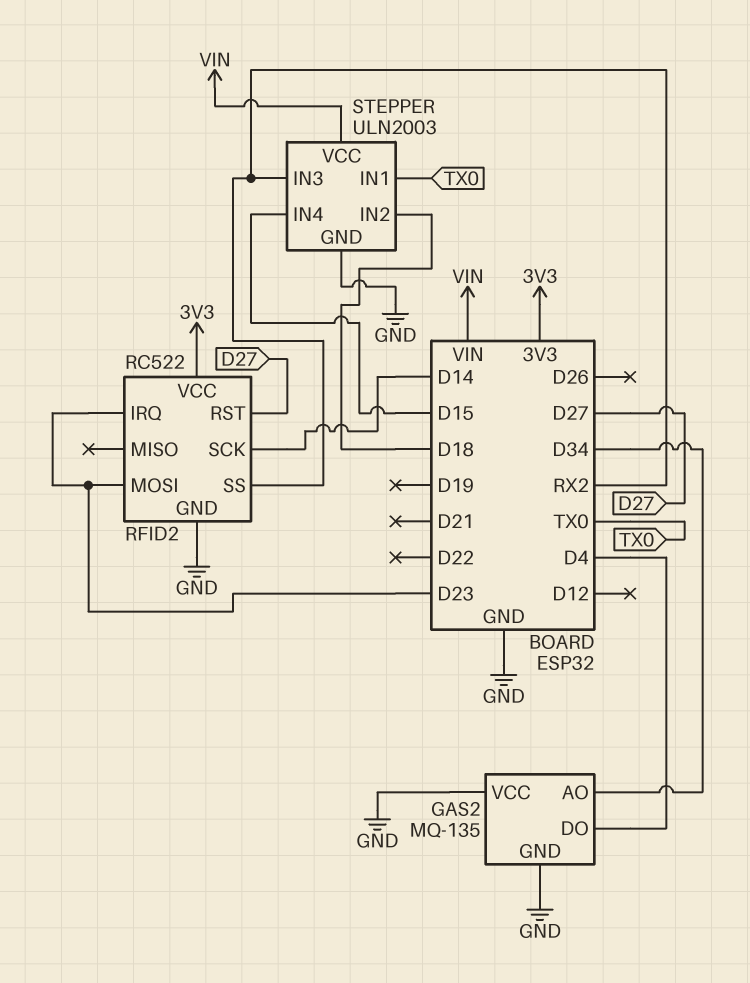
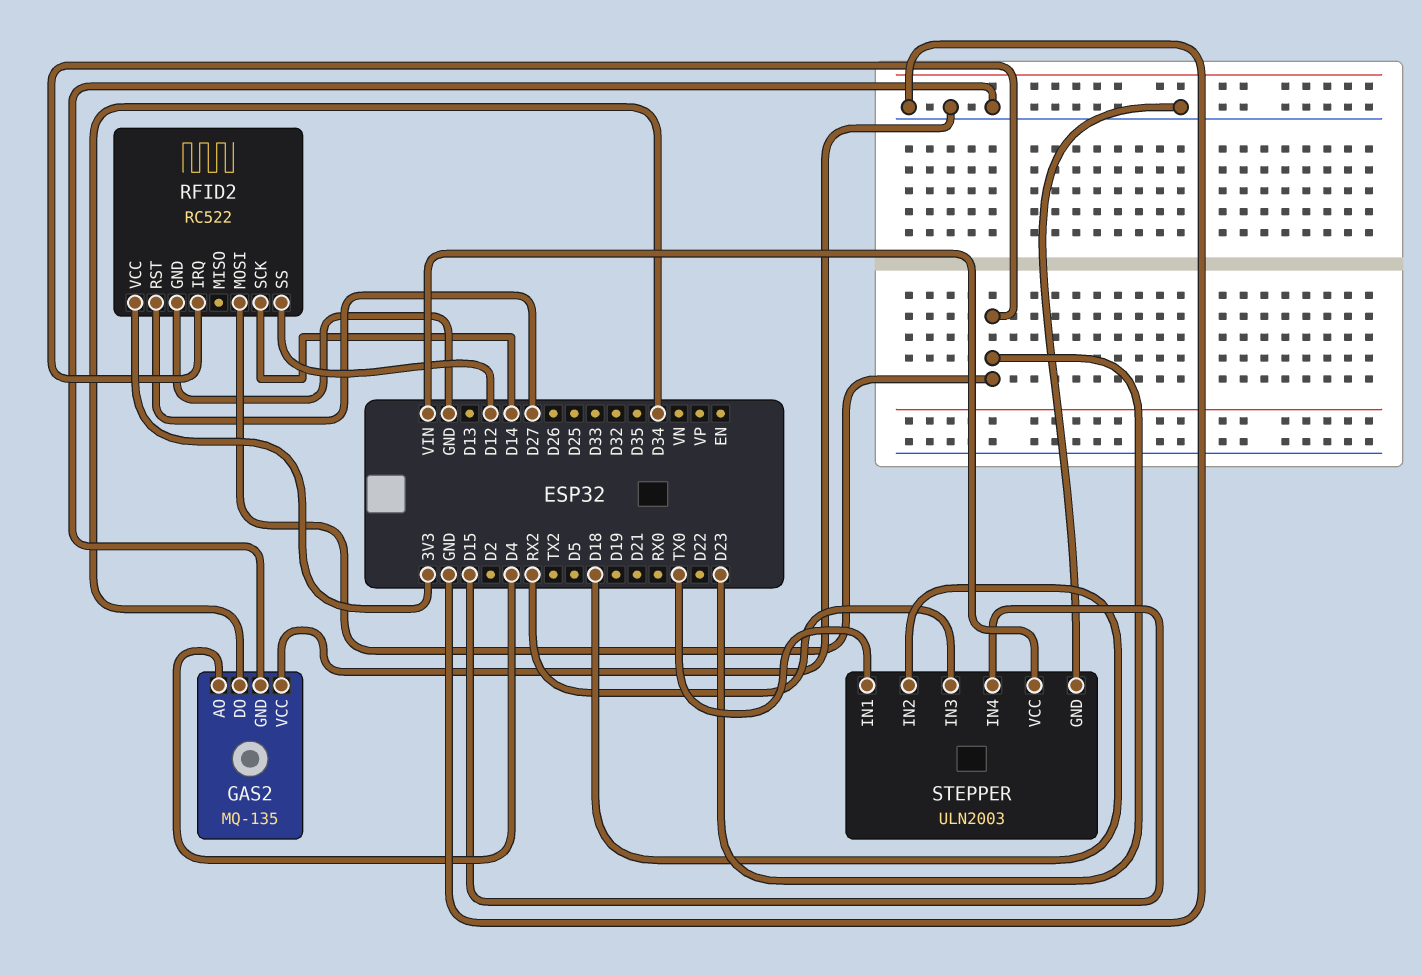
GAS2 pin AO: D34 -> D4
GAS2 pin DO: D4 -> D34
RFID2 pin SS: RX2 -> D12

